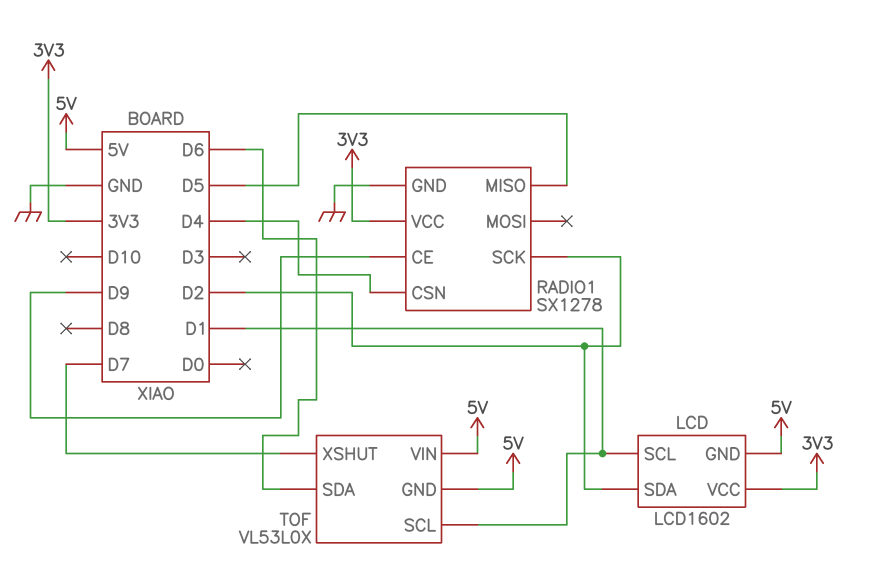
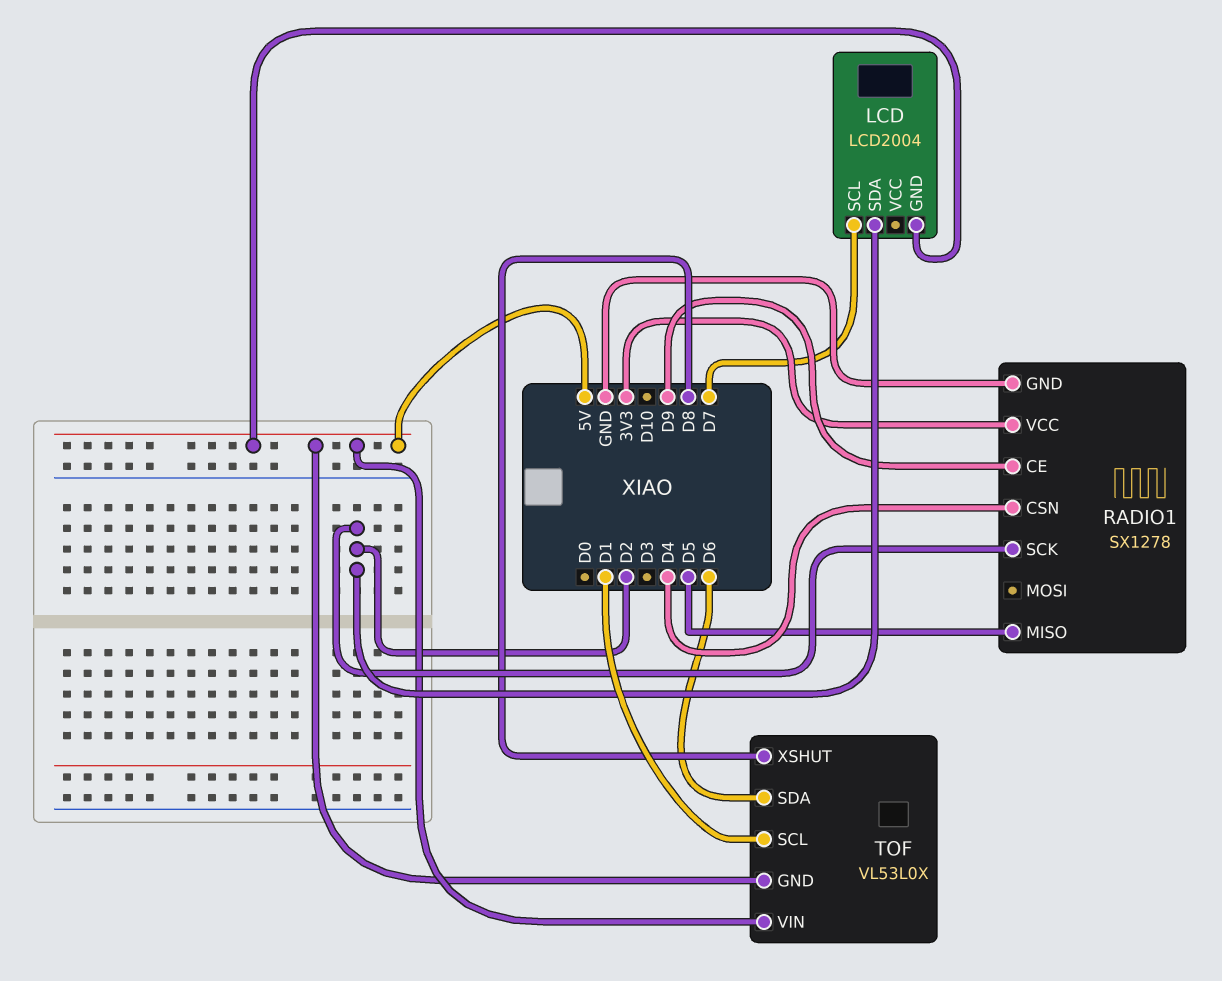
LCD: LCD1602 -> LCD2004
LCD pin SCL: D1 -> D7
LCD pin VCC: 3V3 -> none
TOF pin XSHUT: D7 -> D8

